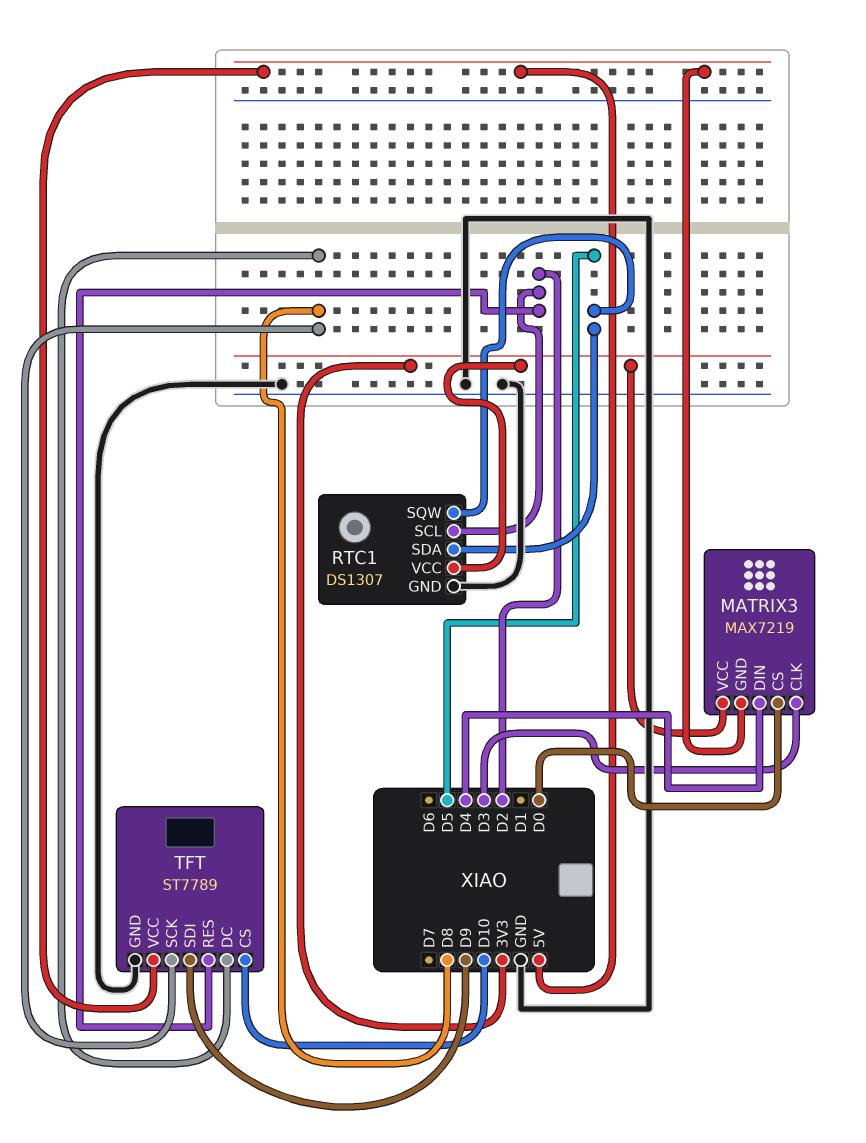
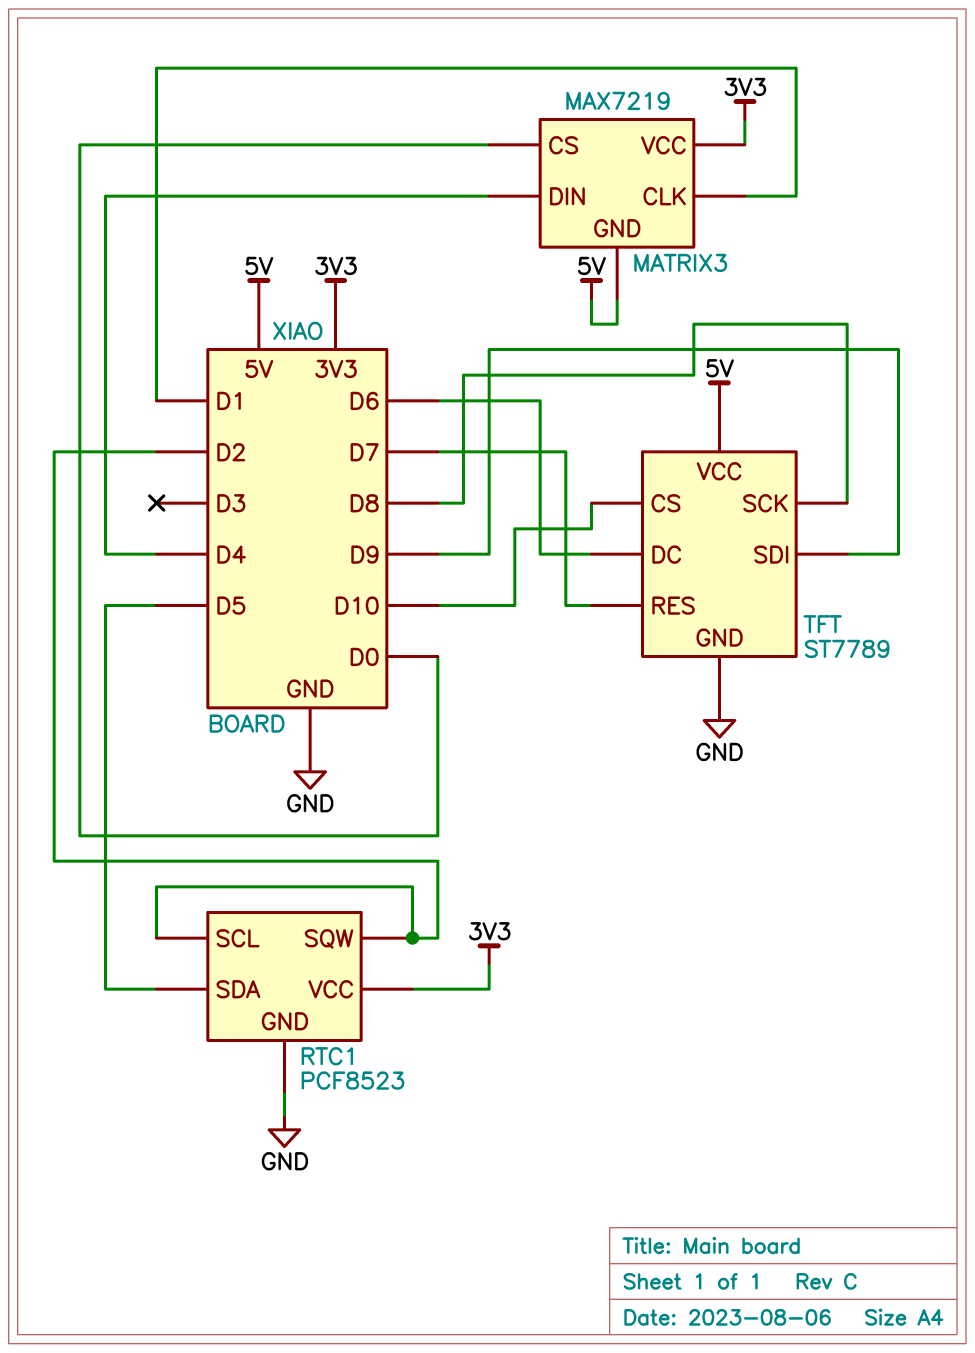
MATRIX3 pin CLK: D3 -> D1
RTC1: DS1307 -> PCF8523
RTC1 pin SQW: D5 -> D2
TFT pin DC: D8 -> D6
TFT pin RES: D2 -> D7

